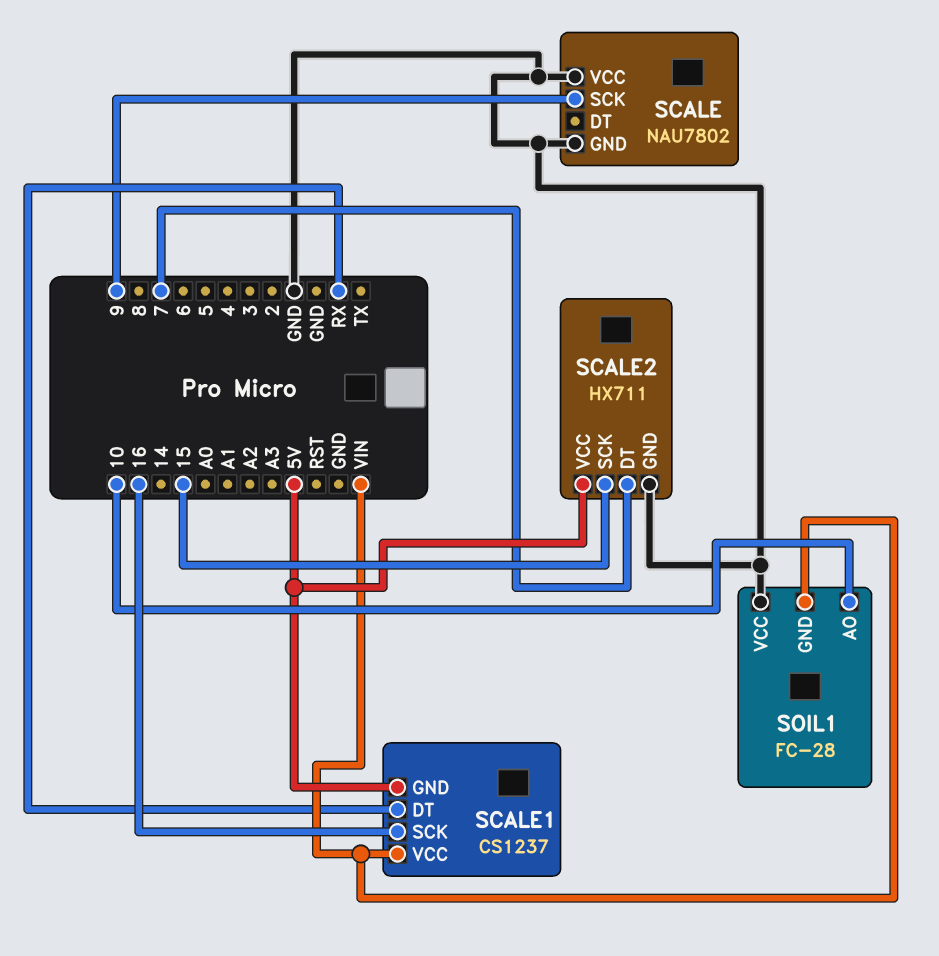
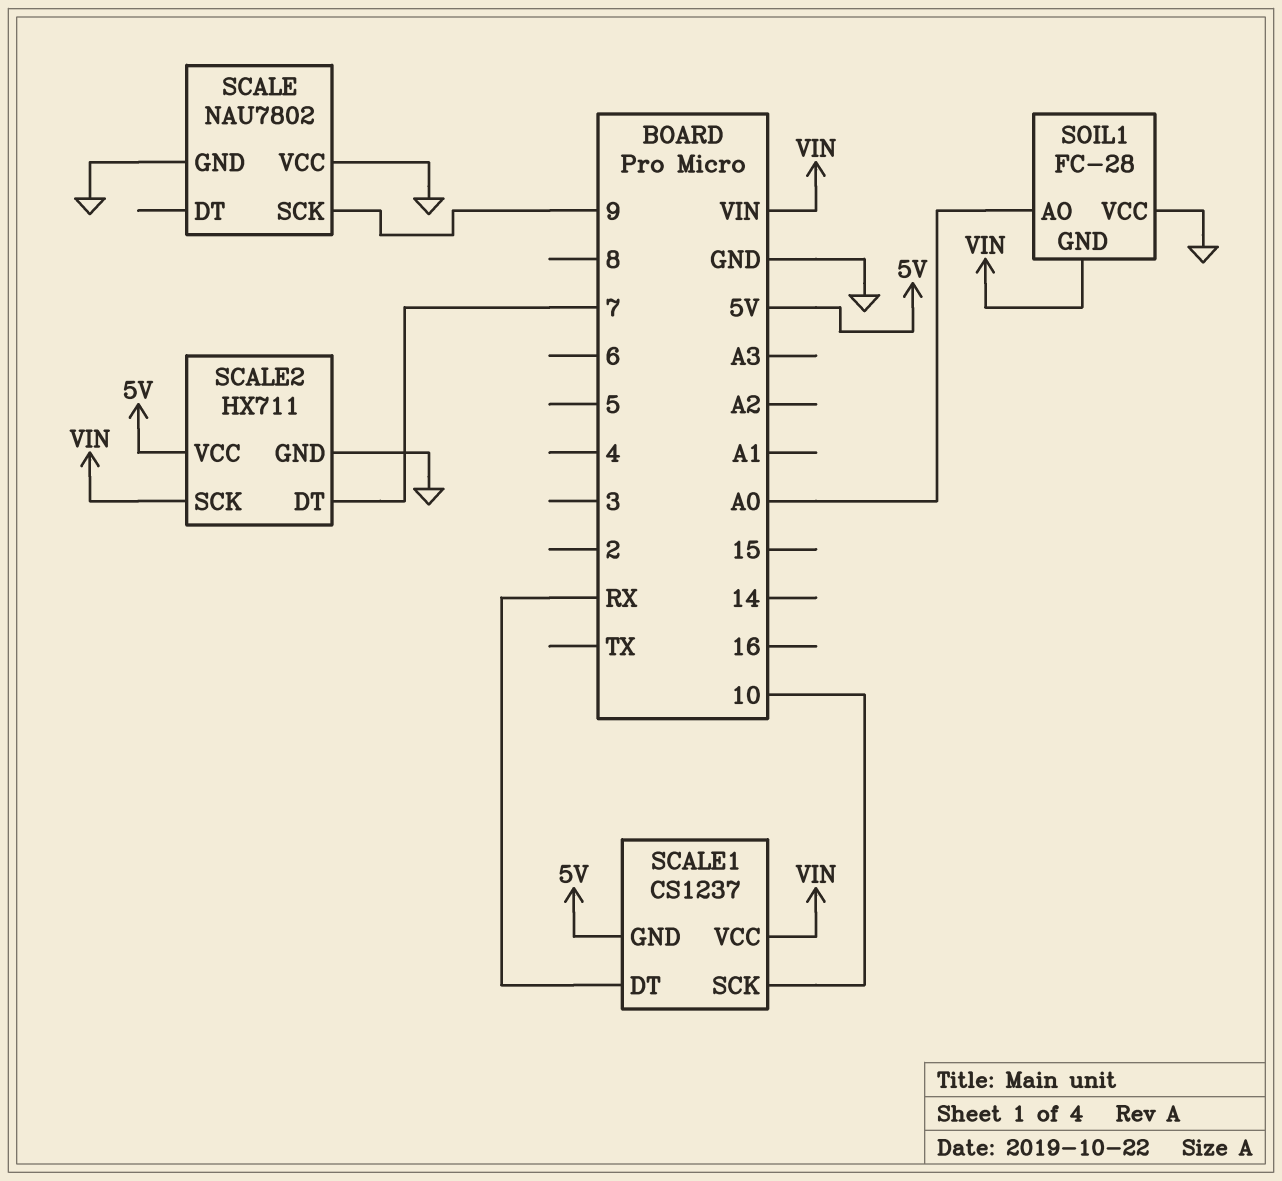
SCALE1 pin SCK: 16 -> 10
SCALE2 pin SCK: 15 -> VIN
SOIL1 pin AO: 10 -> A0

